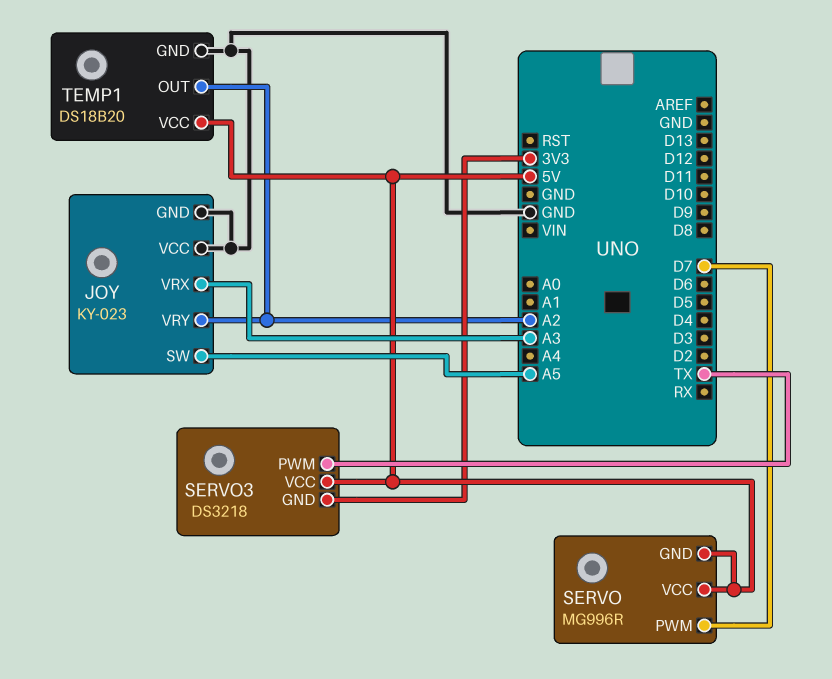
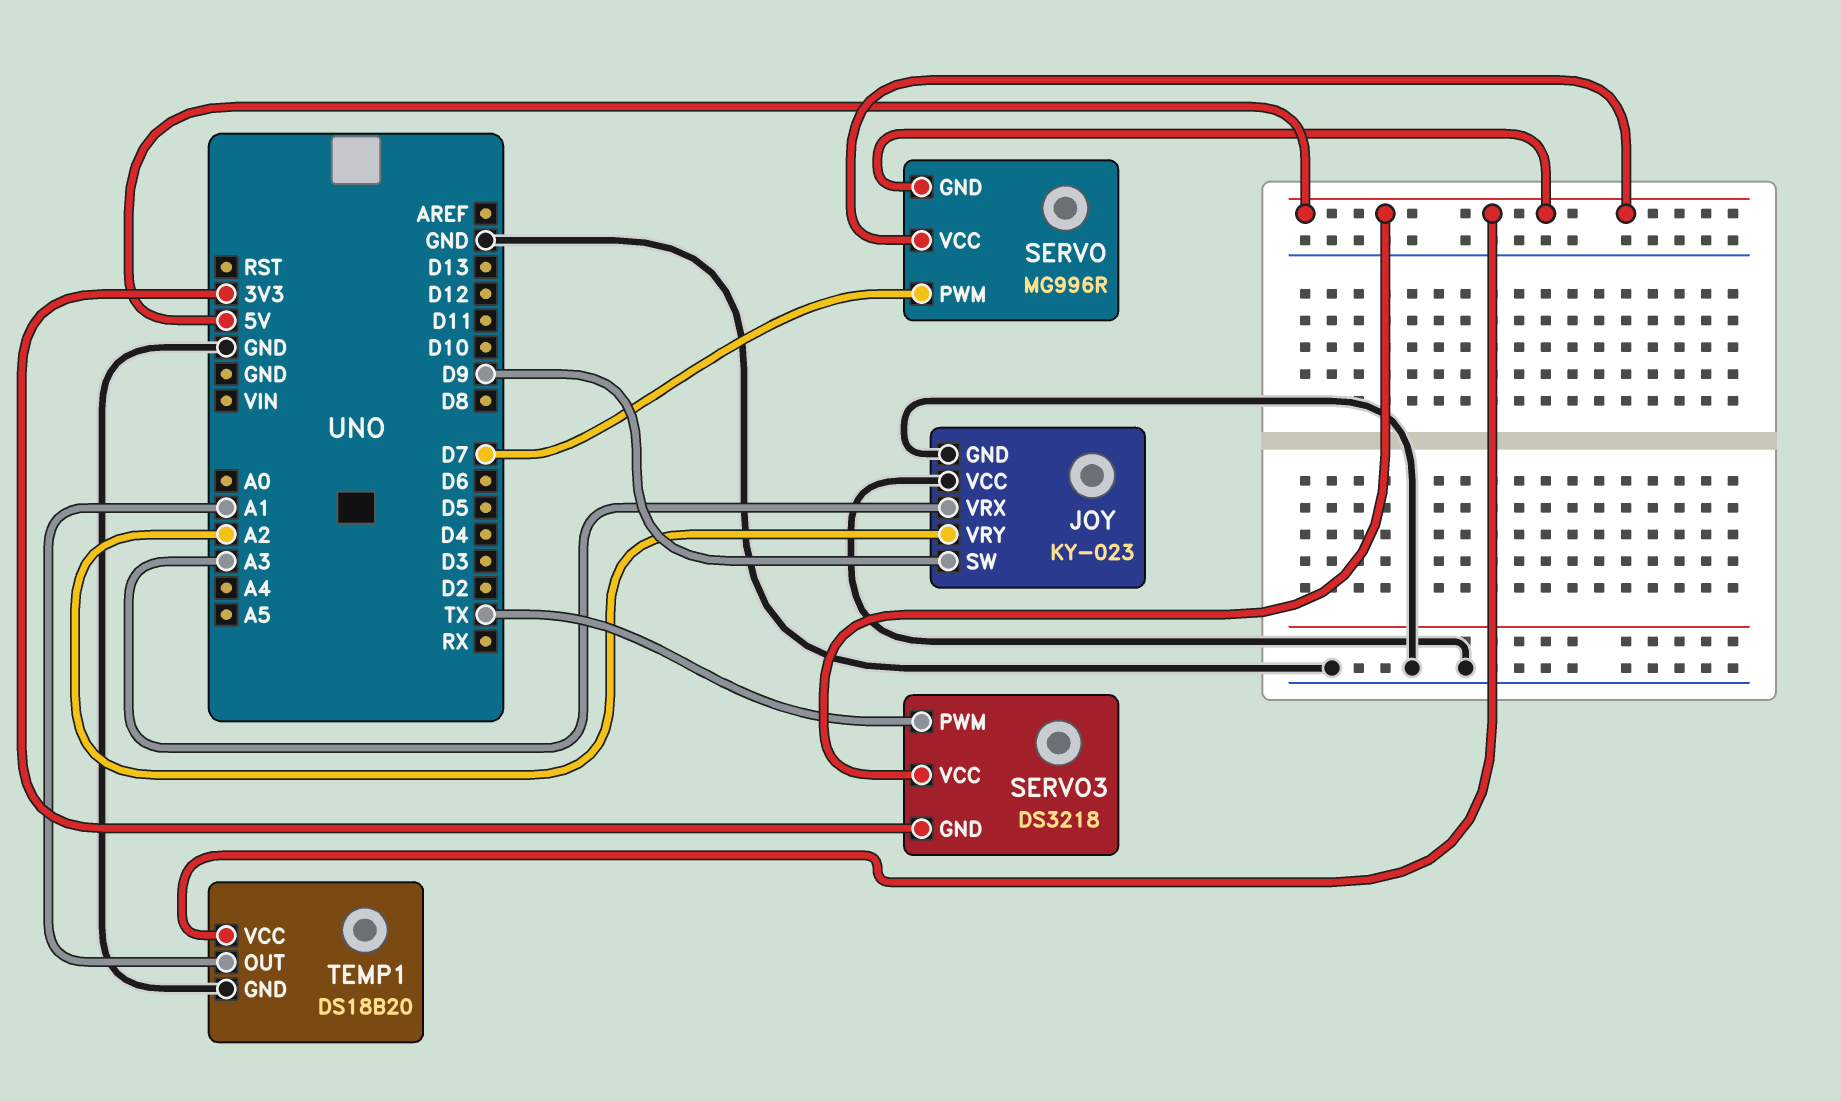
JOY pin SW: A5 -> D9
TEMP1 pin OUT: A2 -> A1

